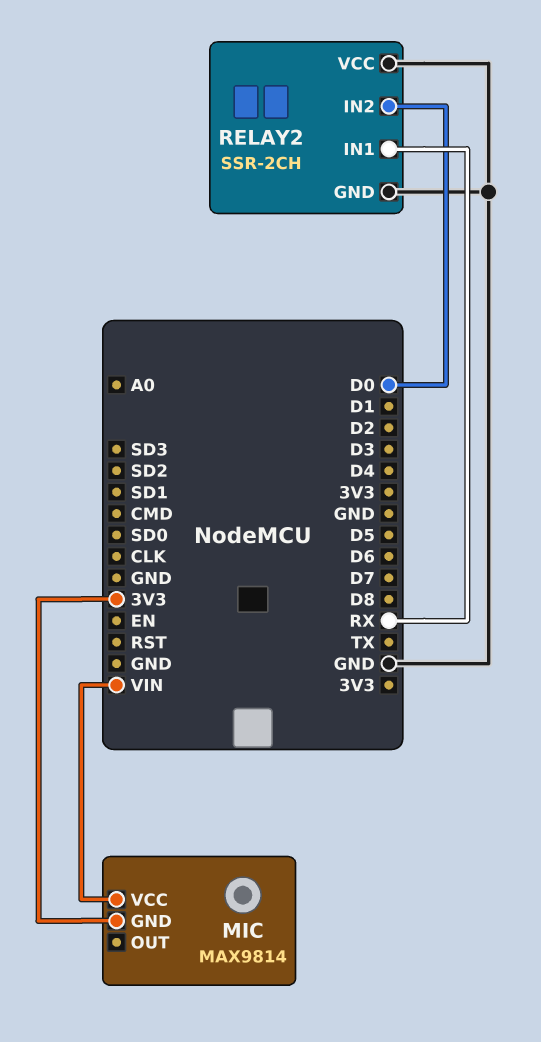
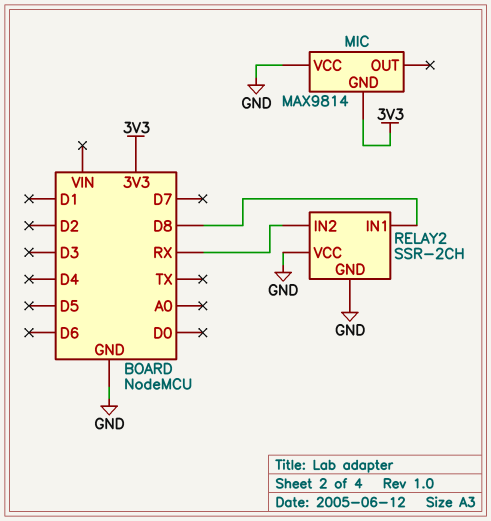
MIC pin VCC: VIN -> GND
RELAY2 pin IN1: RX -> D8
RELAY2 pin IN2: D0 -> RX

